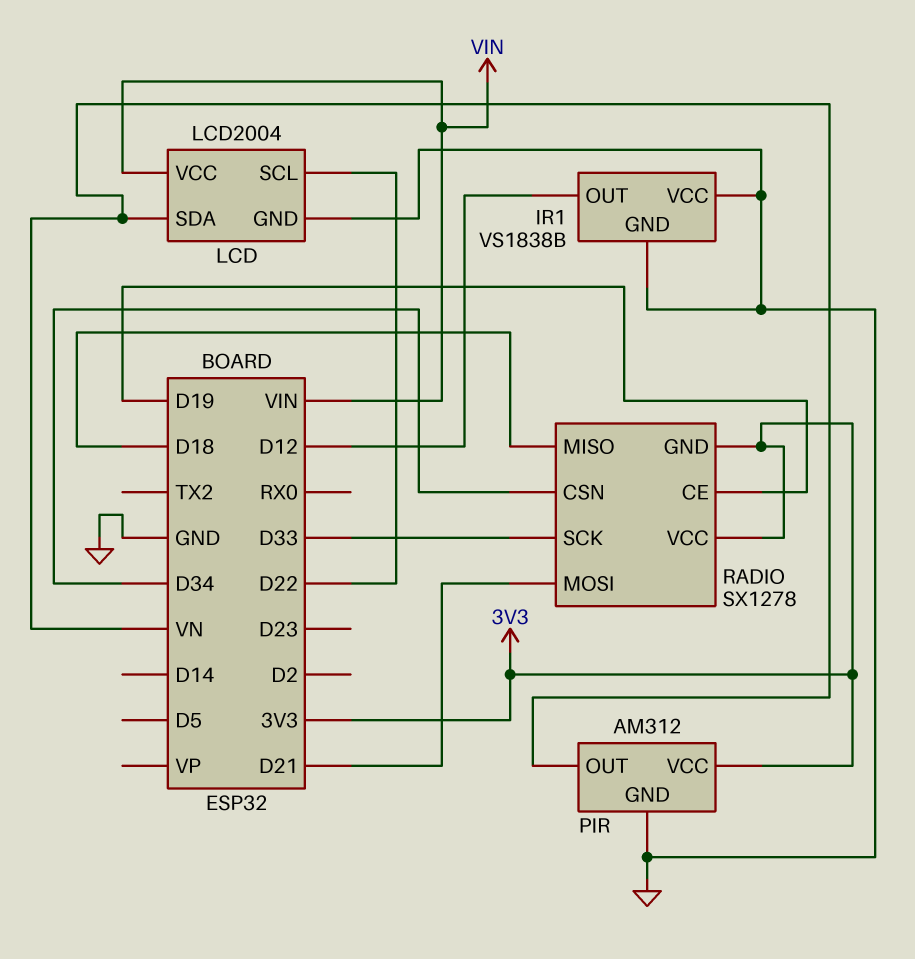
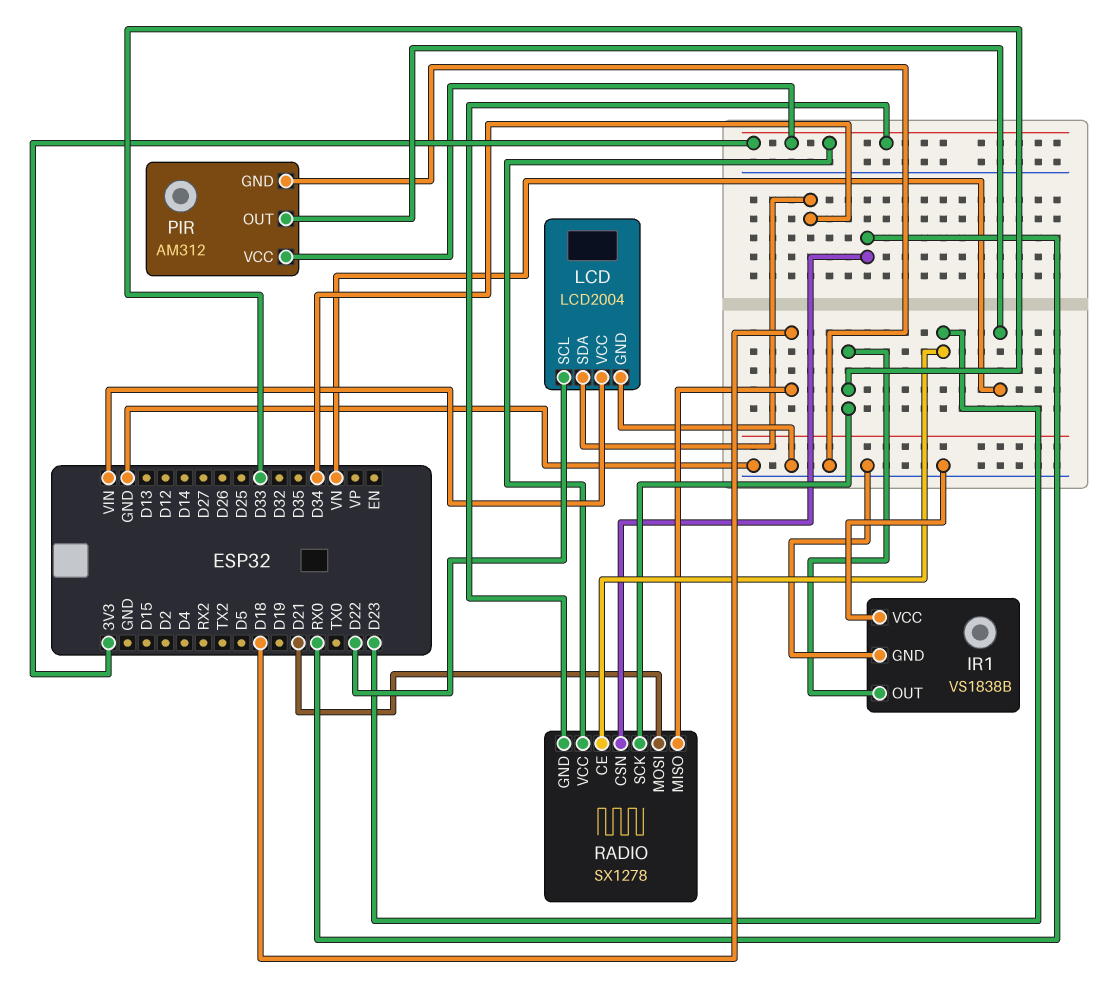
IR1 pin OUT: D12 -> D33
LCD pin SDA: VN -> D34
RADIO pin CE: D19 -> D23
RADIO pin CSN: D34 -> RX0

